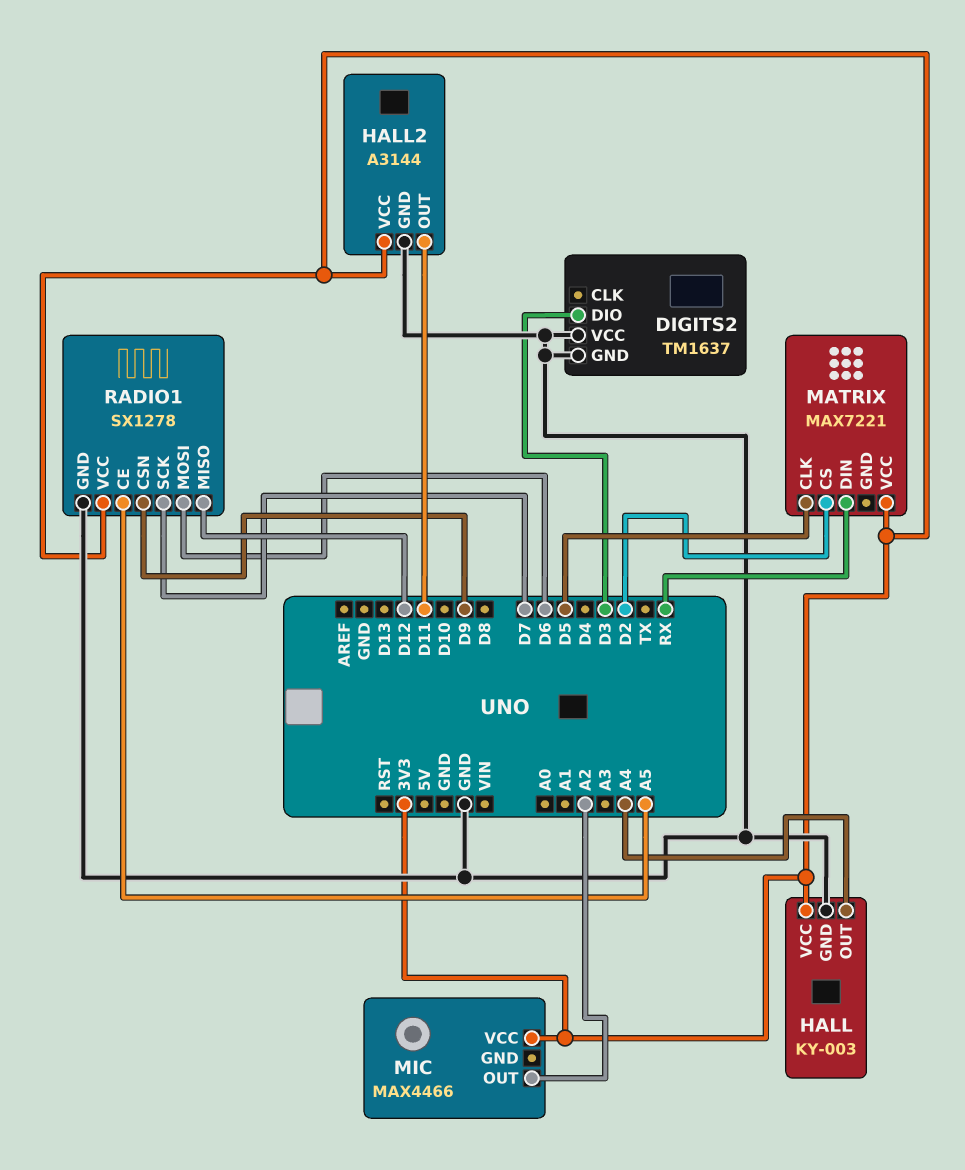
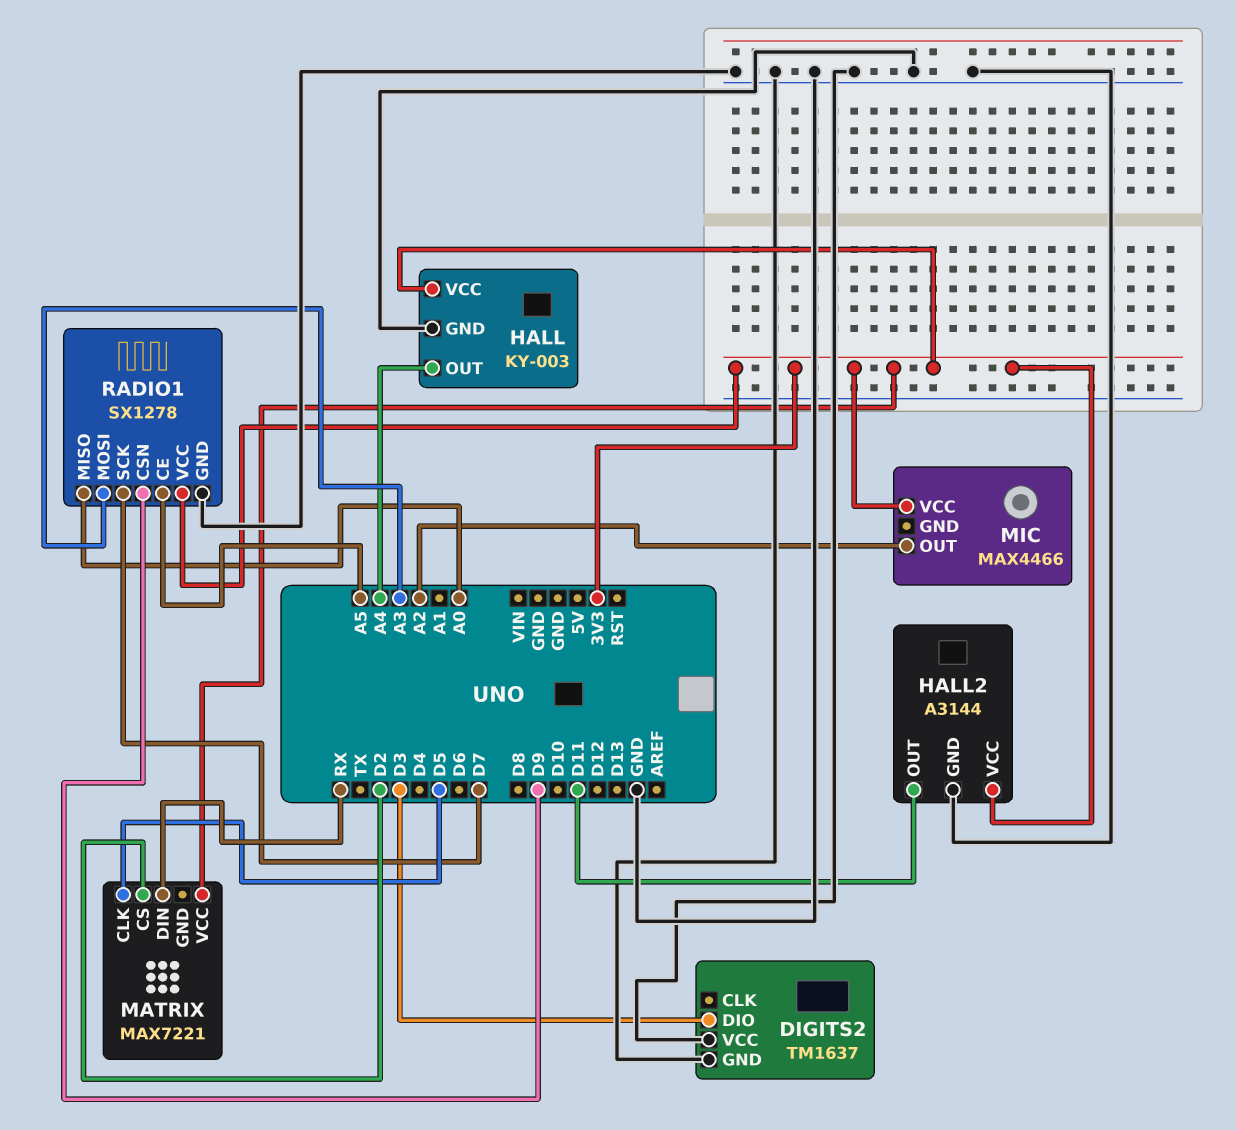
RADIO1 pin MISO: D12 -> A0
RADIO1 pin MOSI: D6 -> A3

